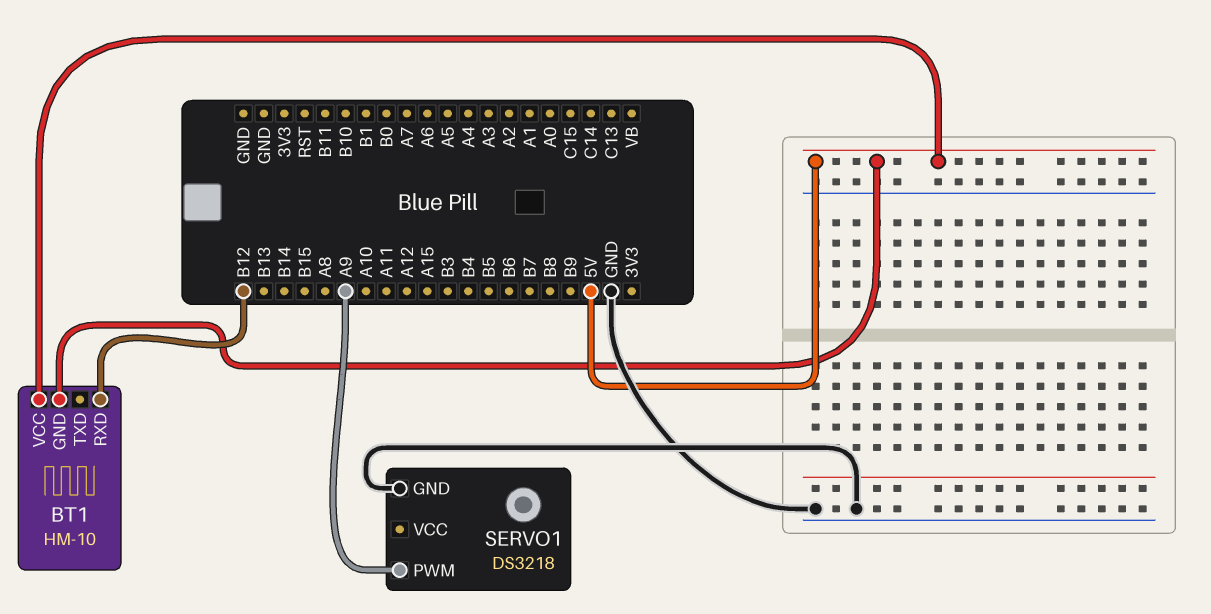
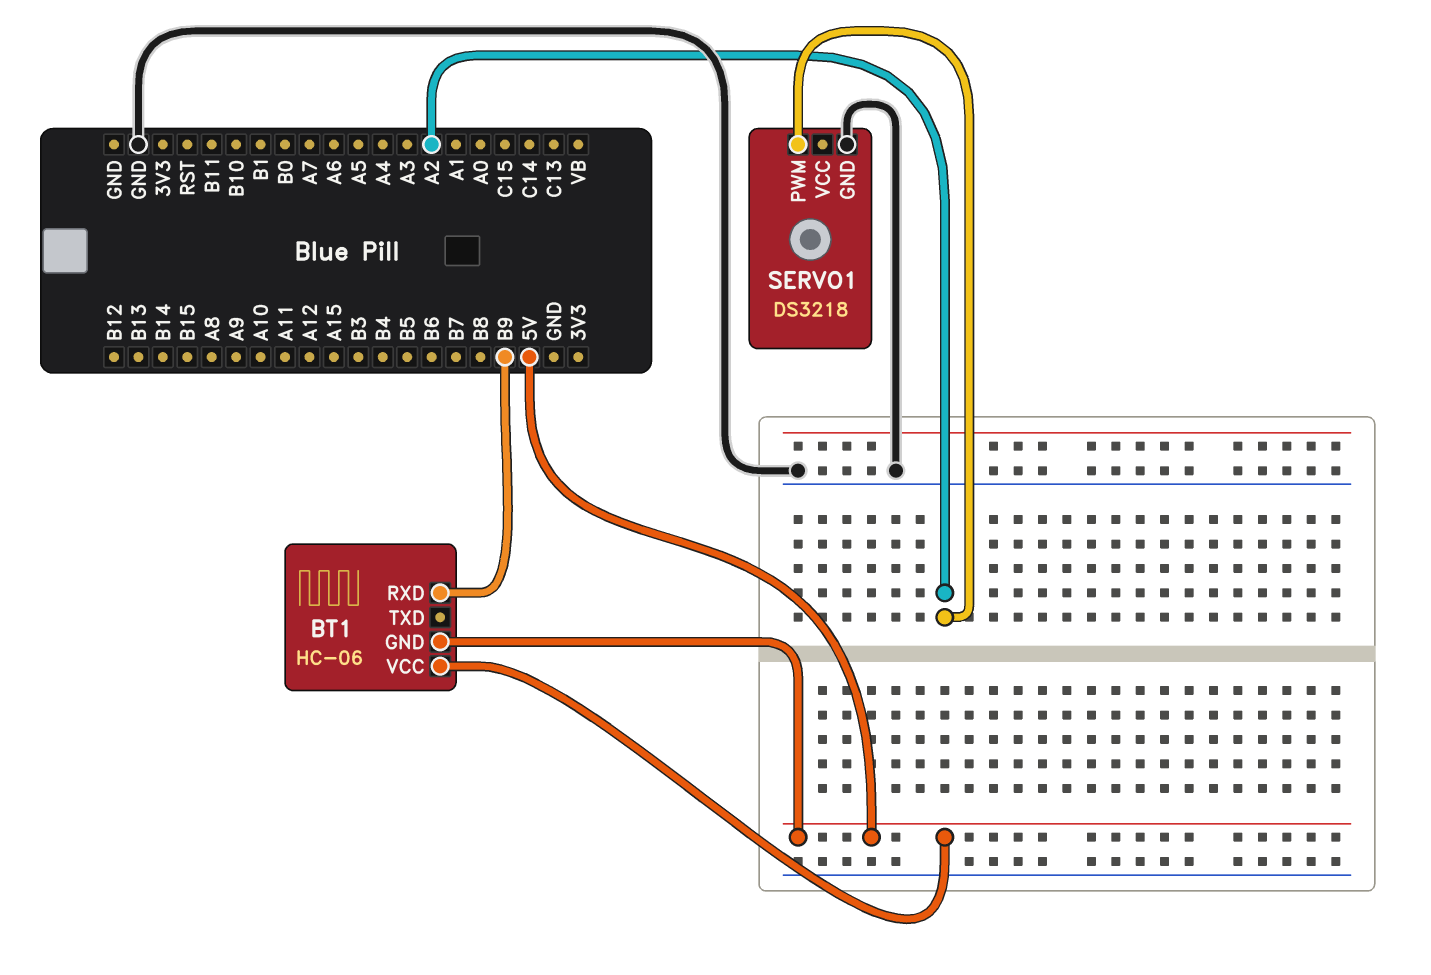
BT1: HM-10 -> HC-06
BT1 pin RXD: B12 -> B9
SERVO1 pin PWM: A9 -> A2

